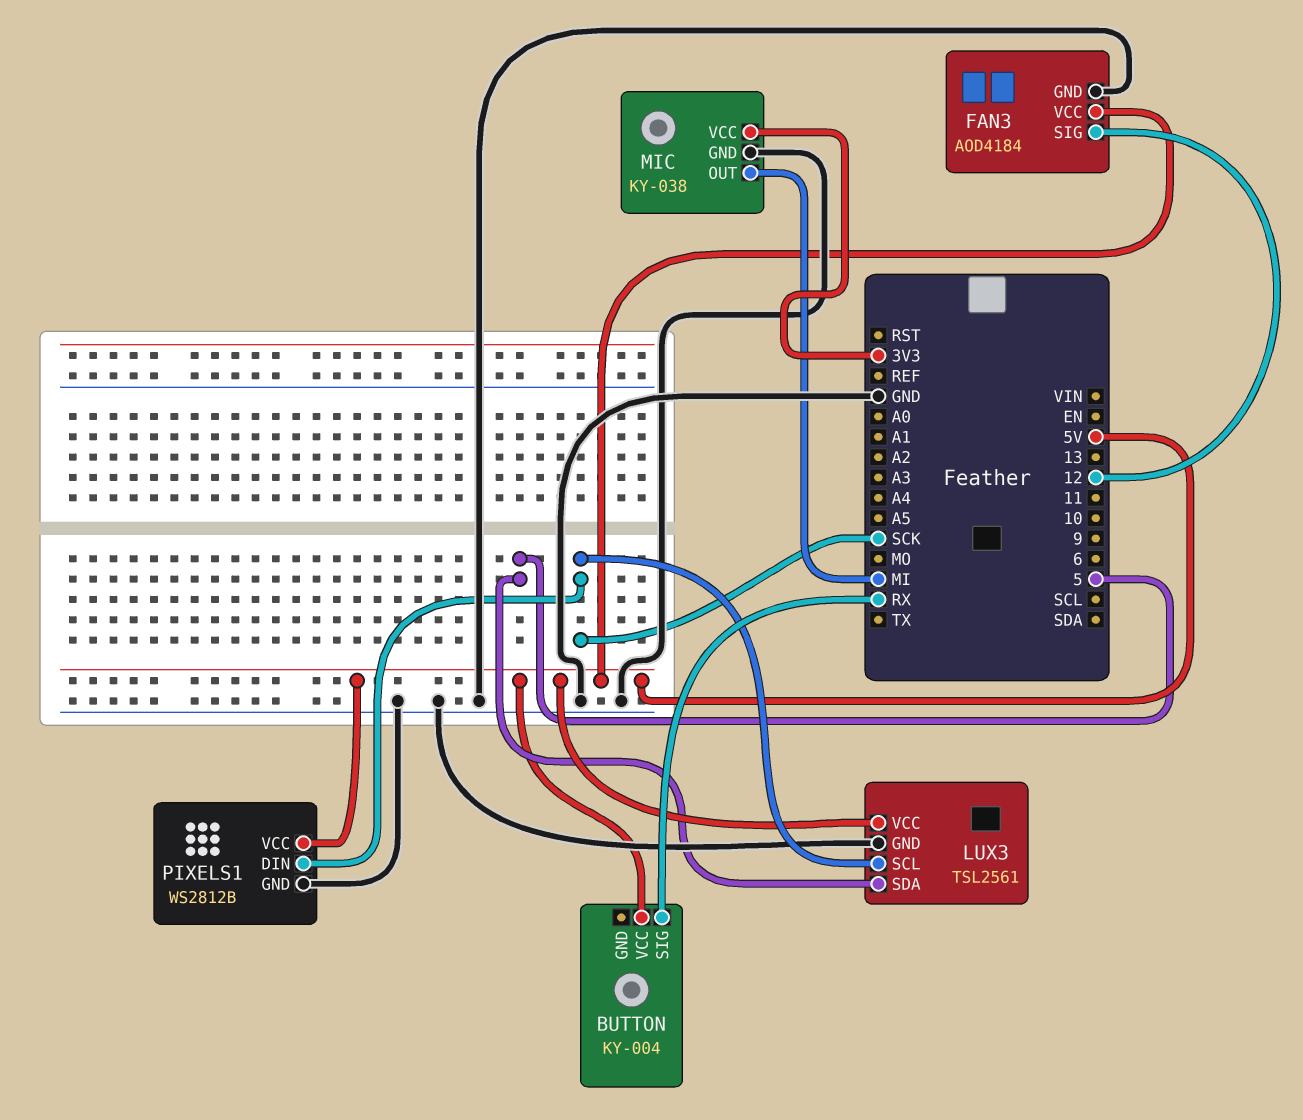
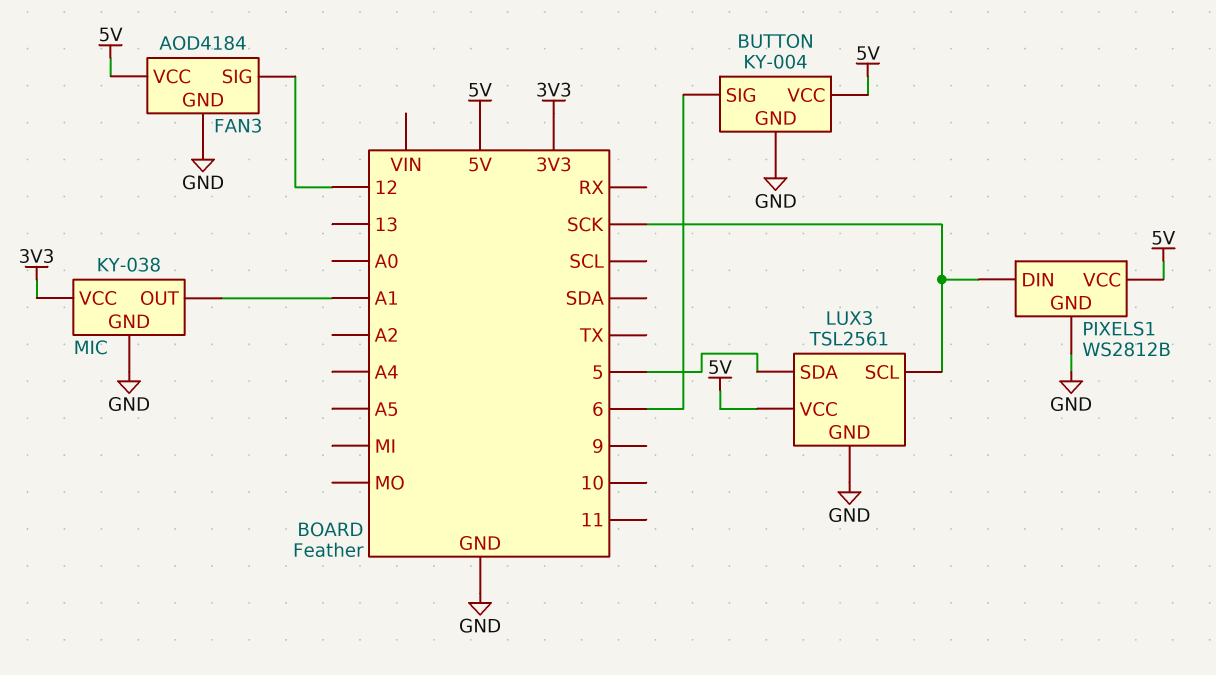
BUTTON pin GND: none -> GND
BUTTON pin SIG: RX -> 6
MIC pin OUT: MI -> A1

